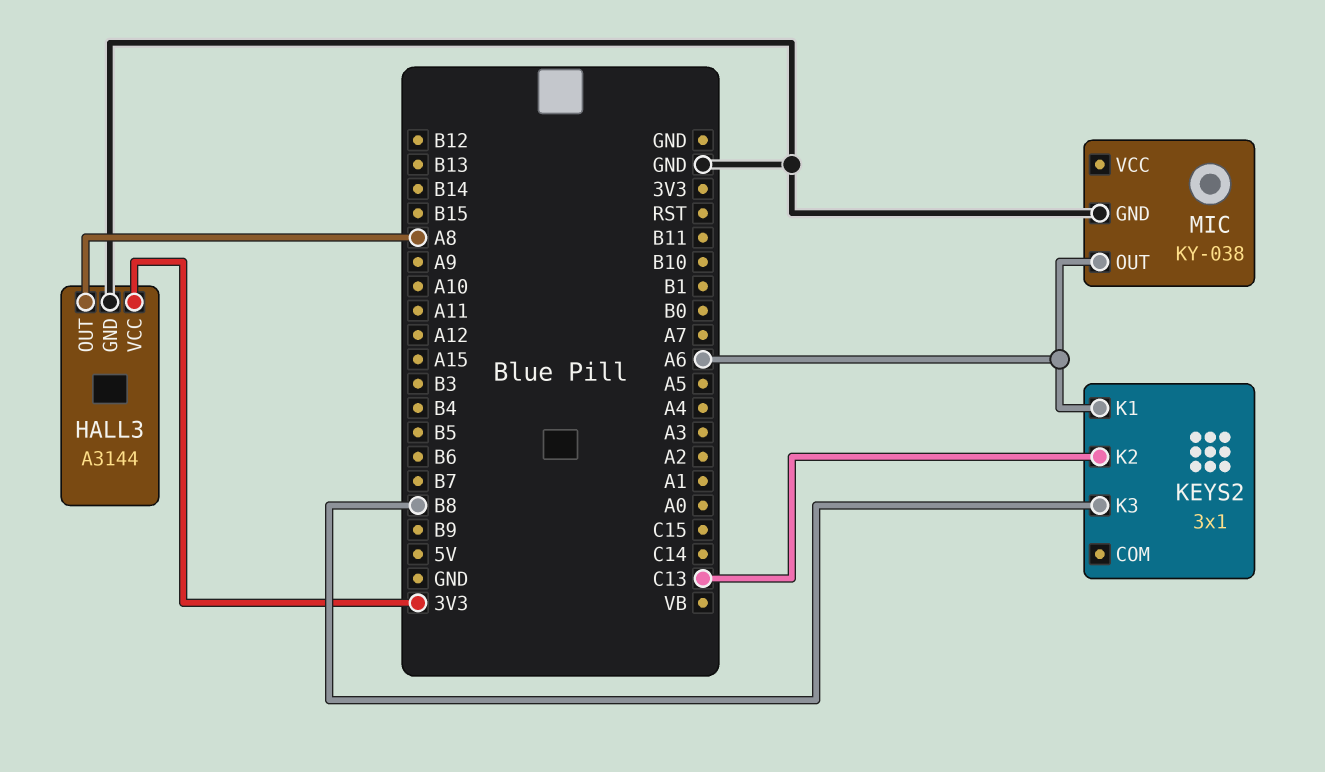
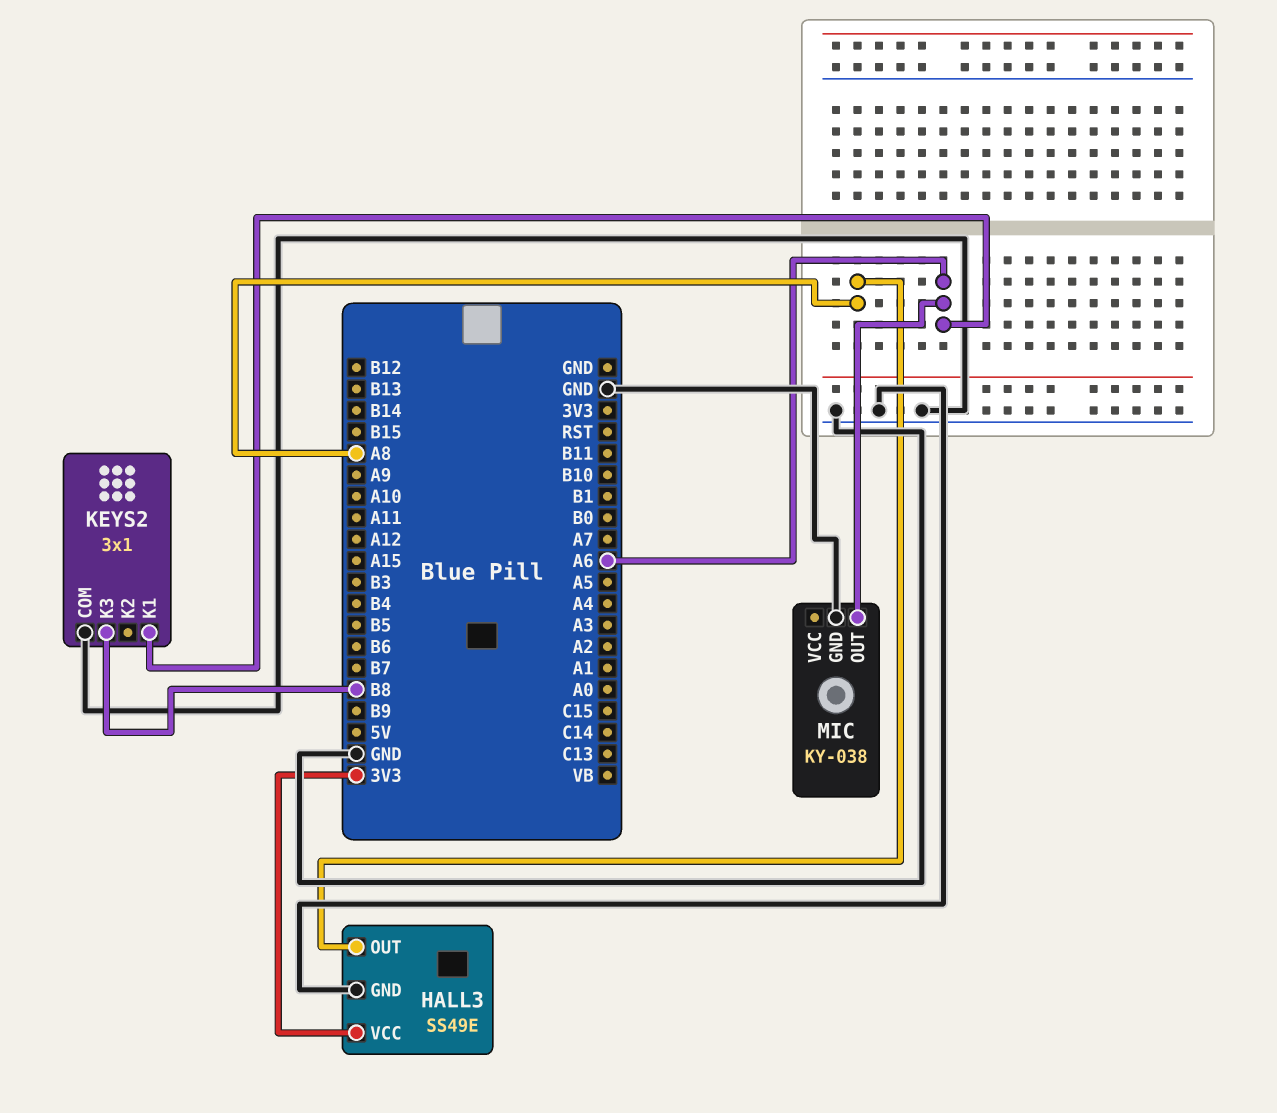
HALL3: A3144 -> SS49E
KEYS2 pin COM: none -> GND
KEYS2 pin K2: C13 -> none

